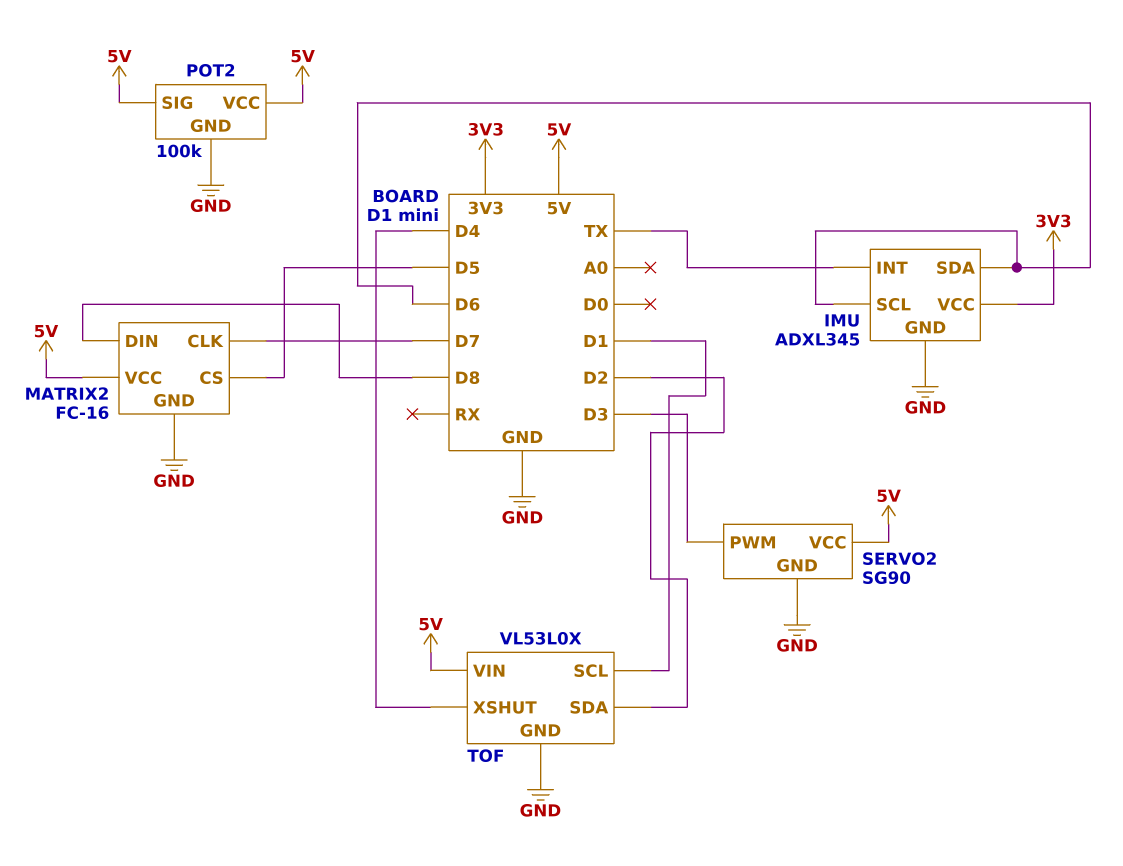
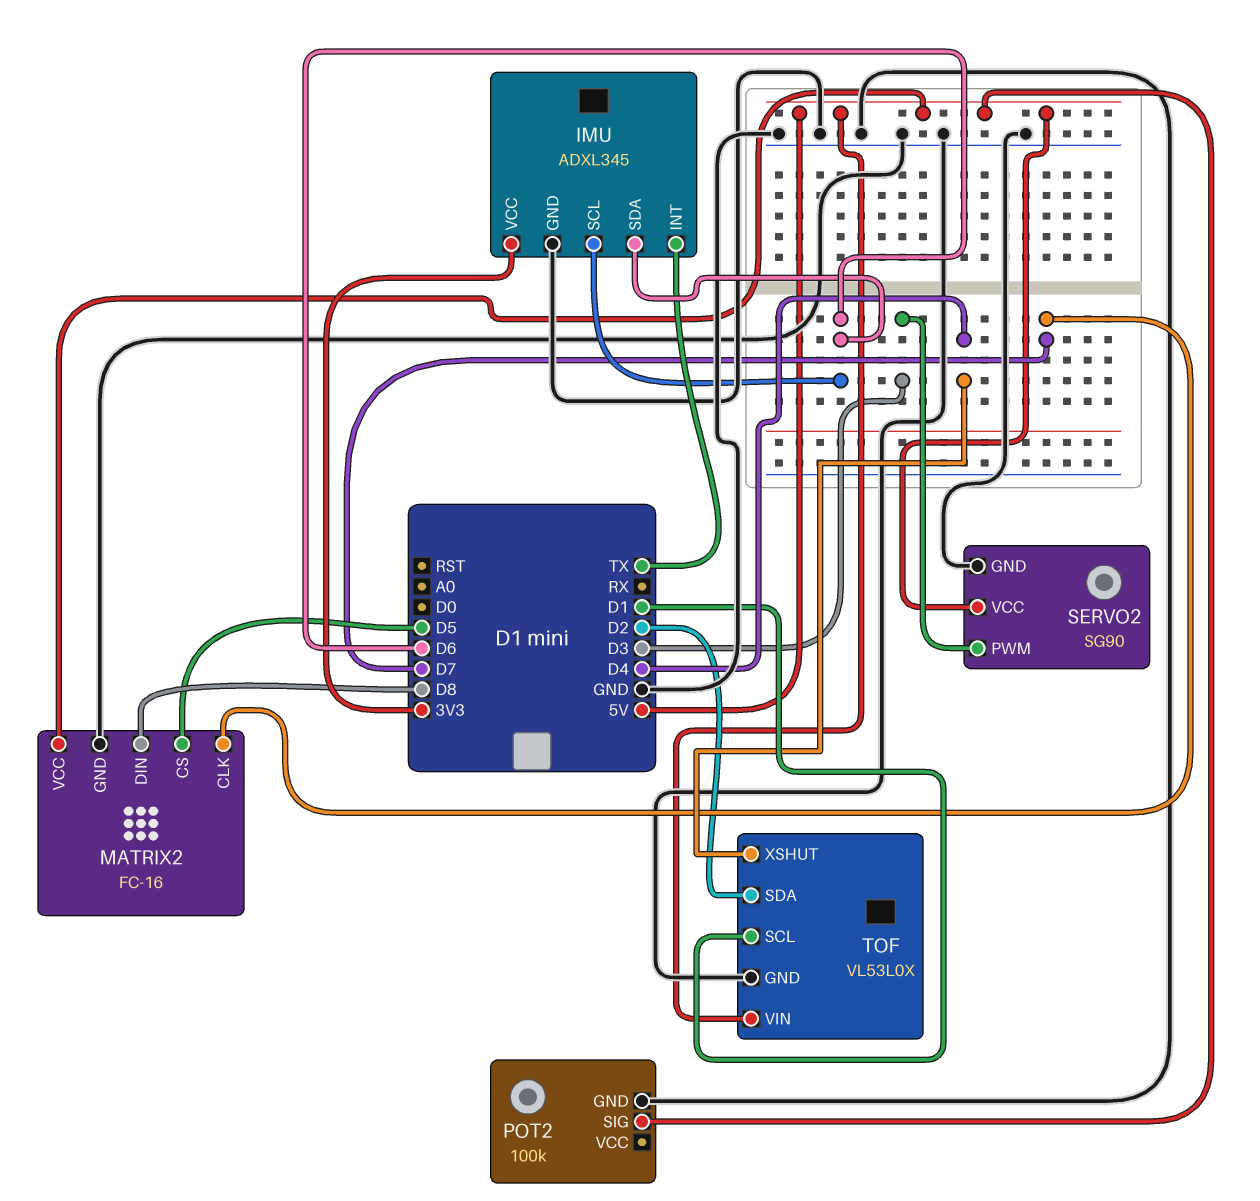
POT2 pin VCC: 5V -> none

